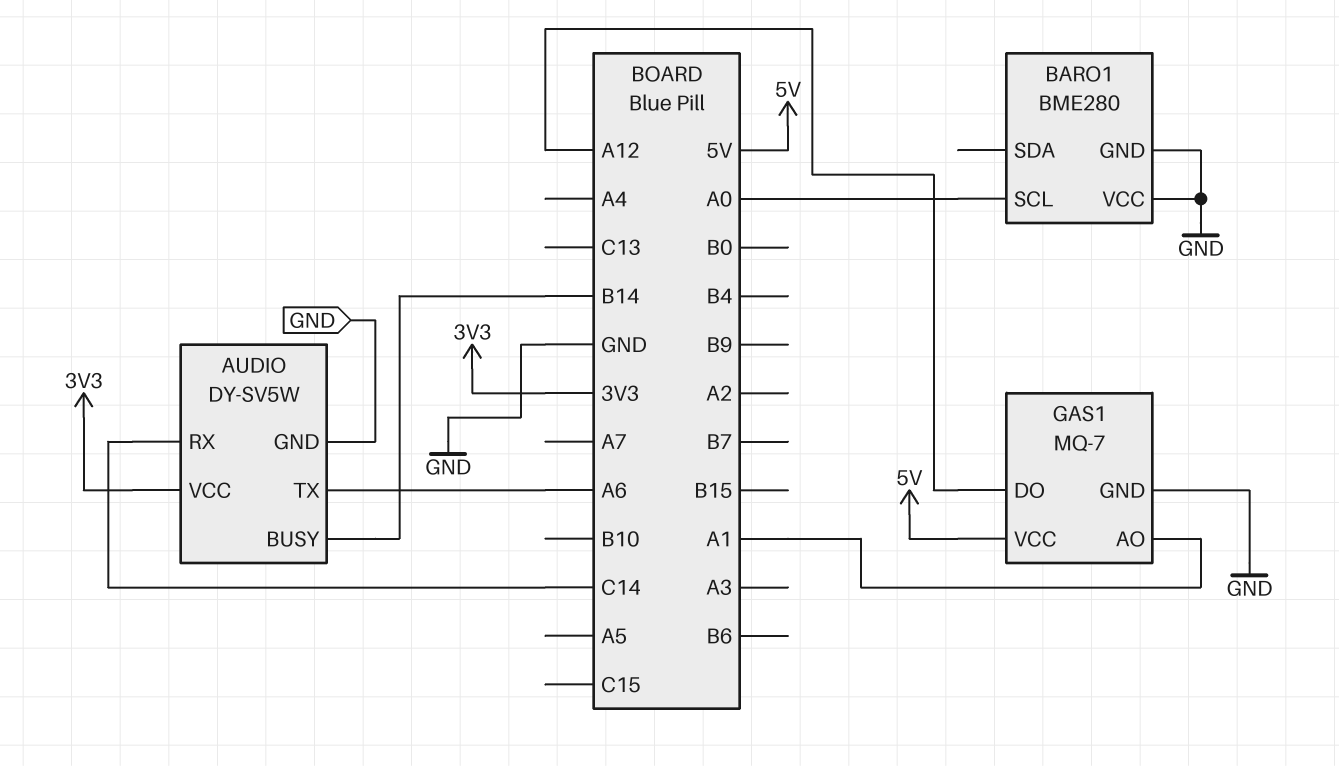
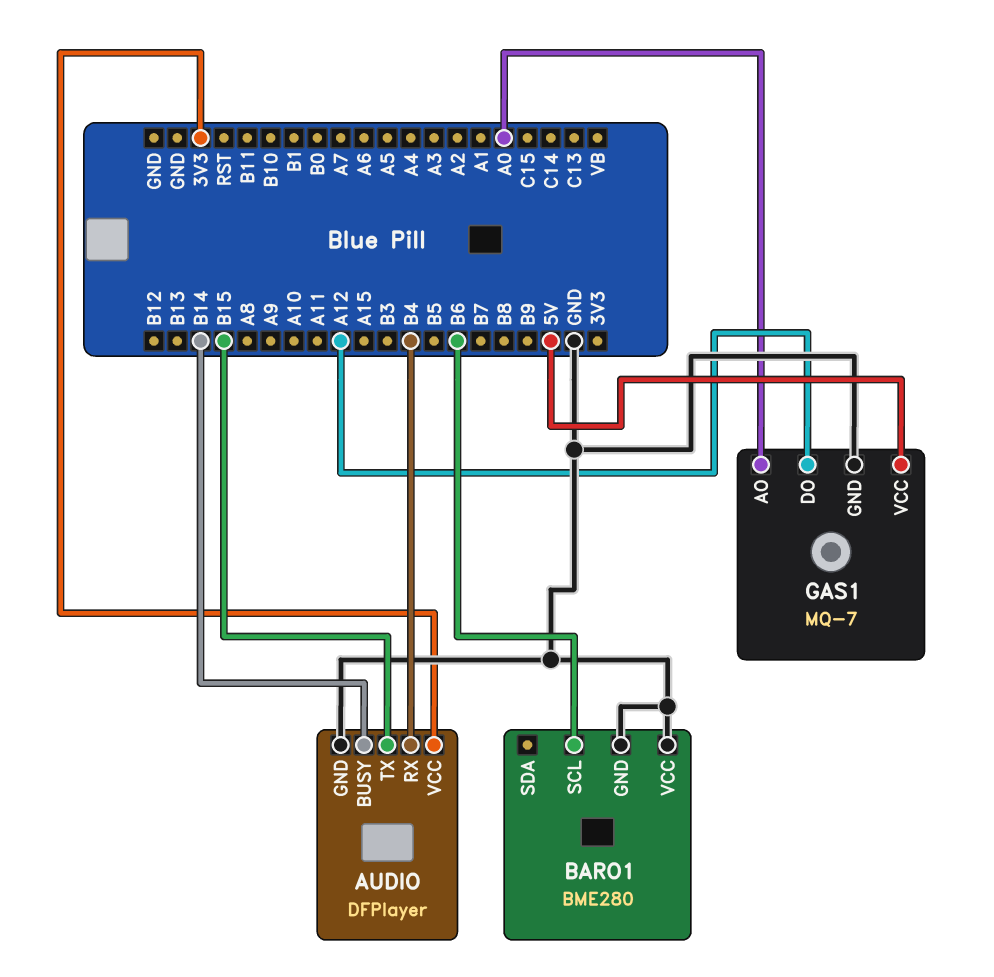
AUDIO: DY-SV5W -> DFPlayer
AUDIO pin RX: C14 -> B4
AUDIO pin TX: A6 -> B15
BARO1 pin SCL: A0 -> B6
GAS1 pin AO: A1 -> A0

